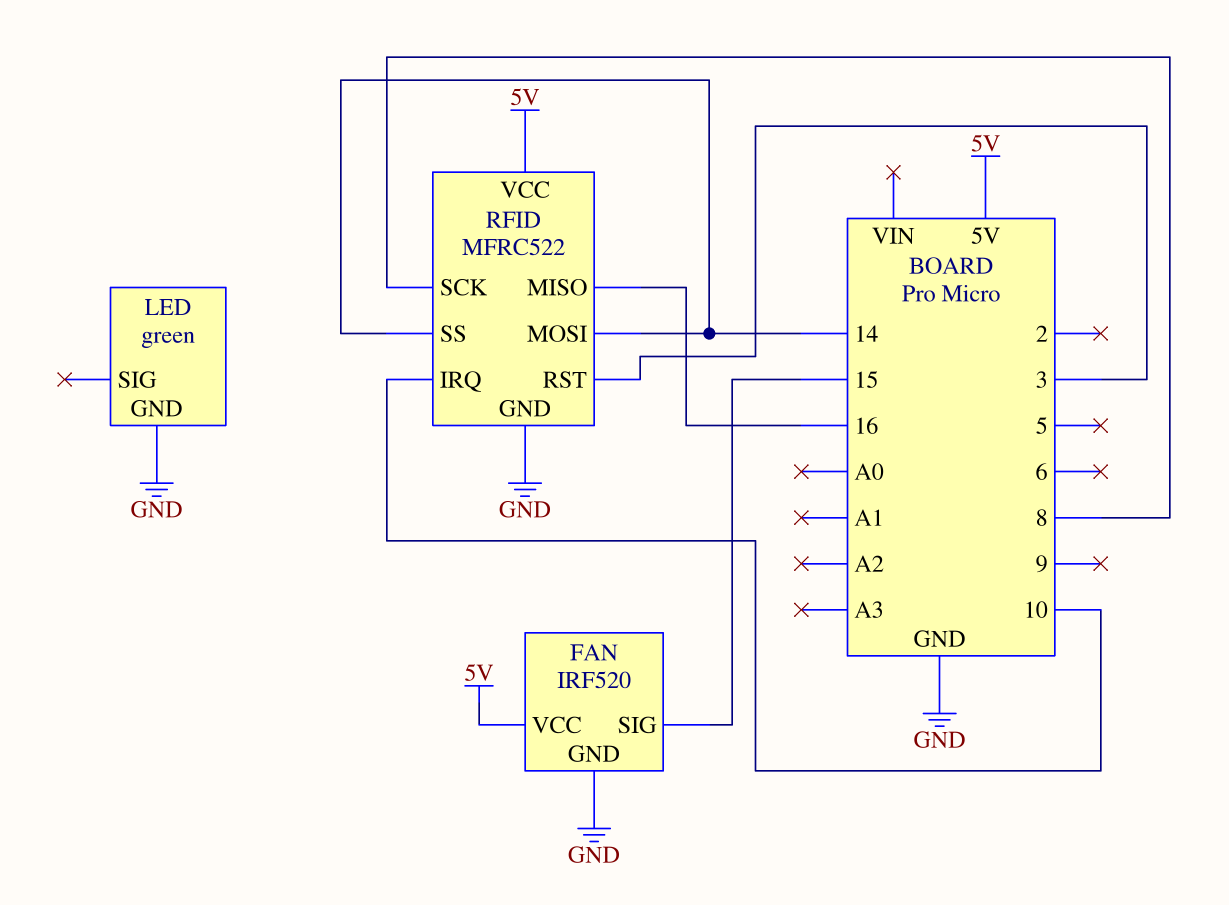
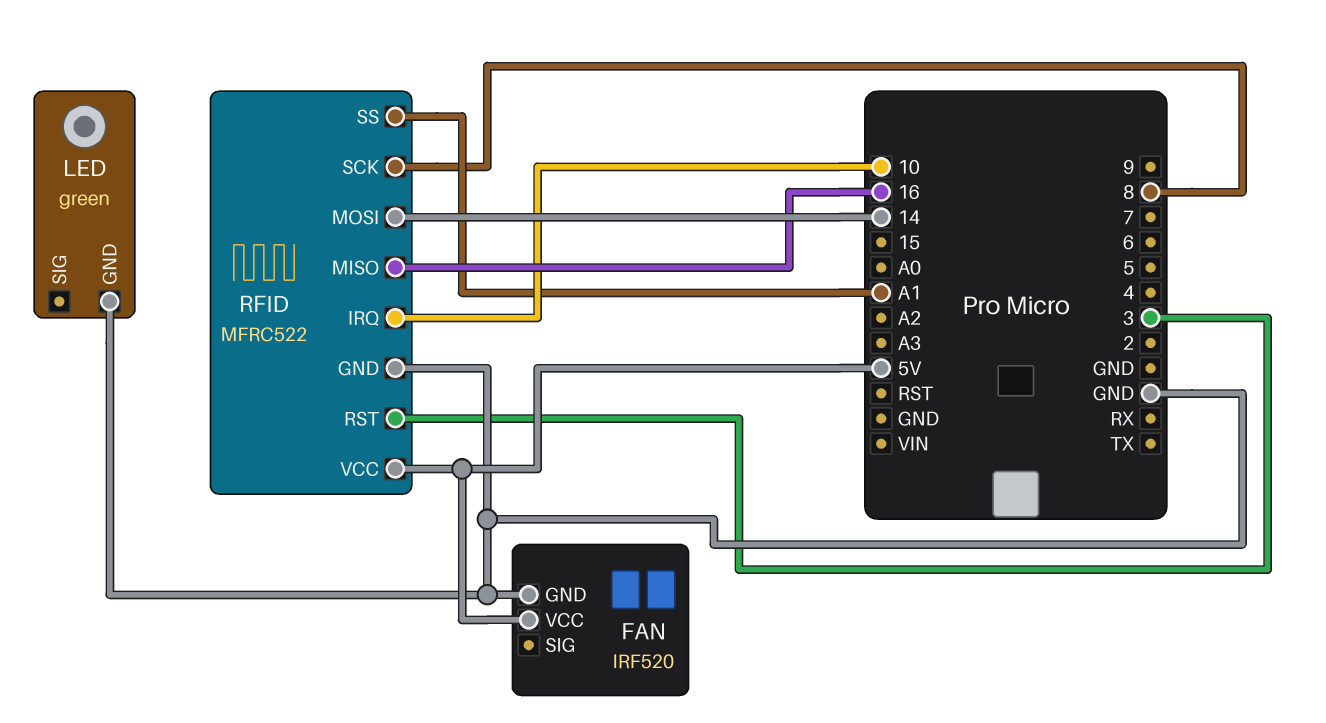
FAN pin SIG: 15 -> none
RFID pin SS: 14 -> A1

